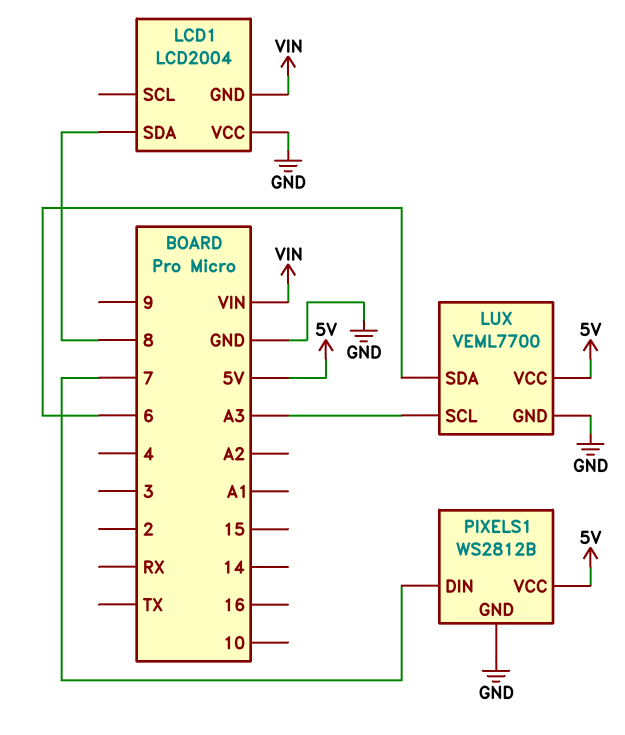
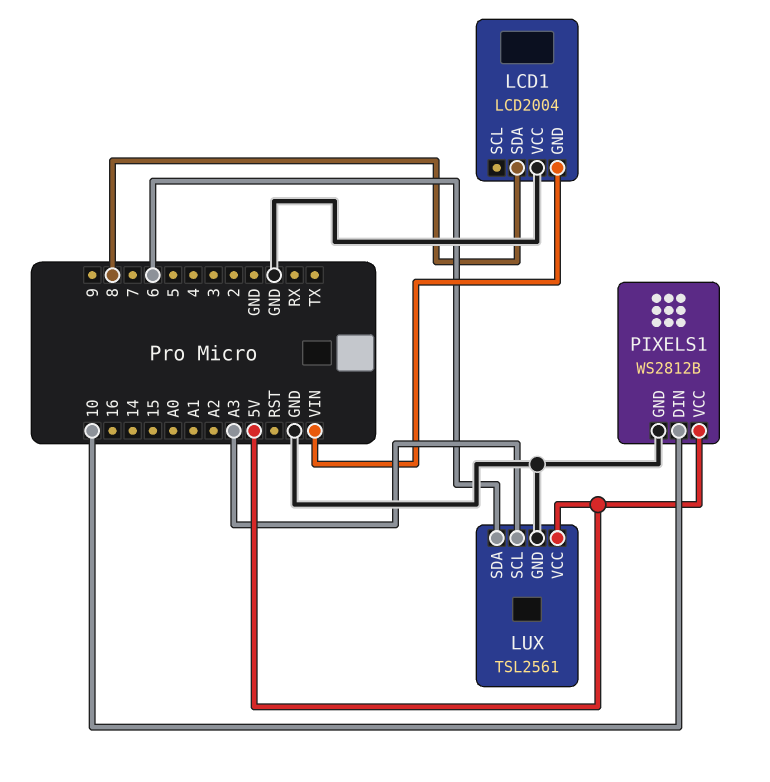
LUX: VEML7700 -> TSL2561
PIXELS1 pin DIN: 7 -> 10

